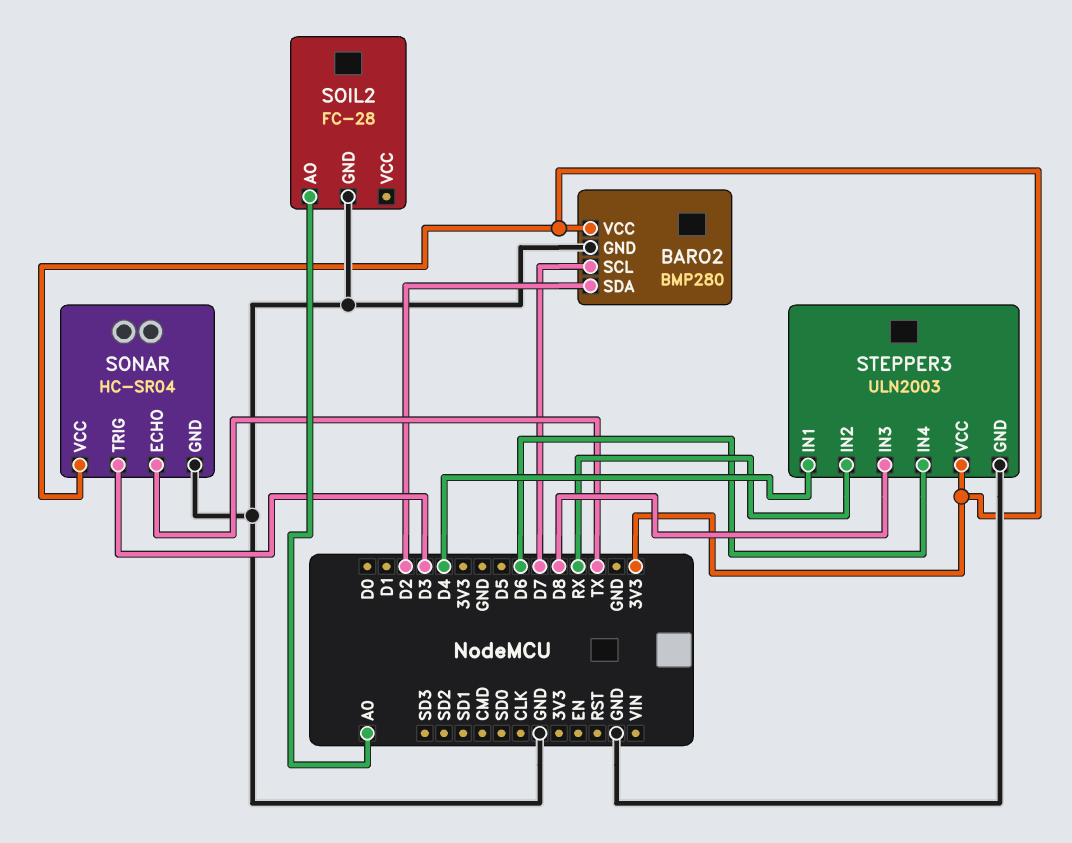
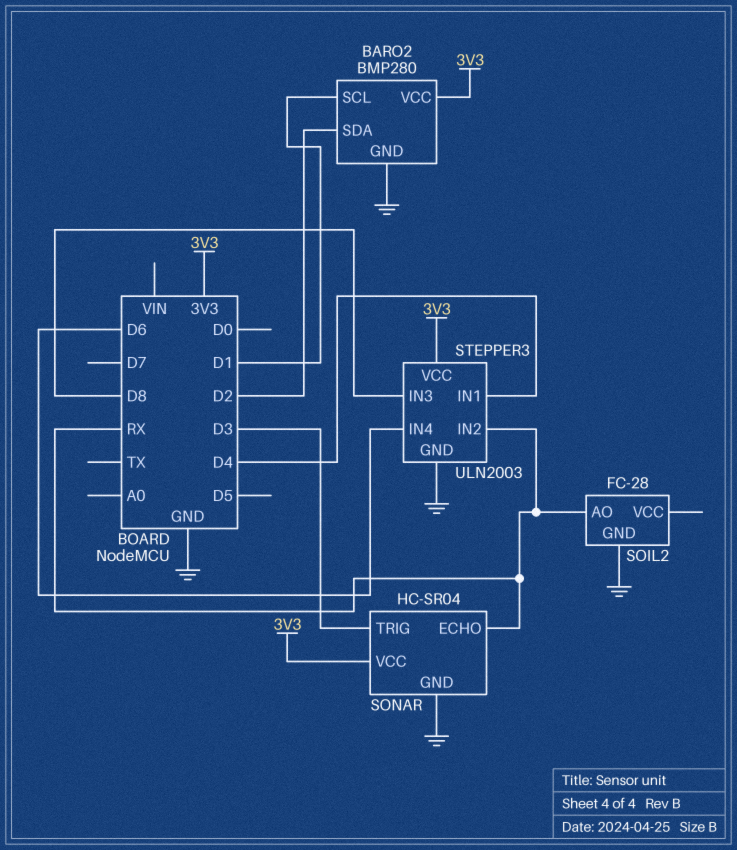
BARO2 pin SCL: D7 -> D1
SOIL2 pin AO: A0 -> RX
SONAR pin ECHO: TX -> RX

